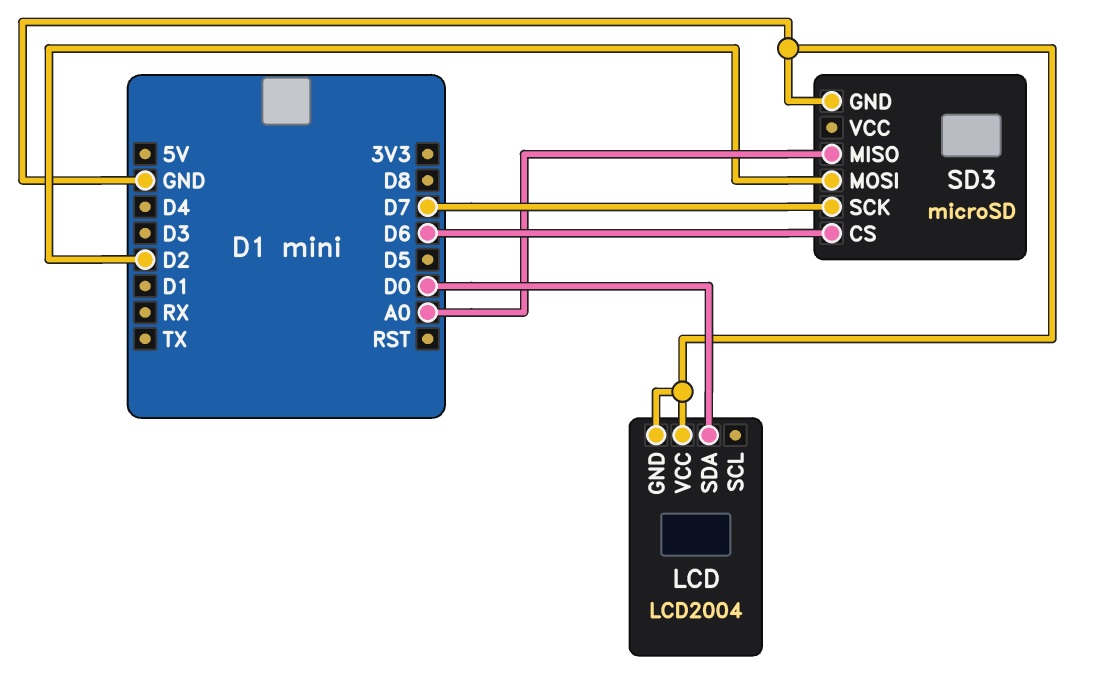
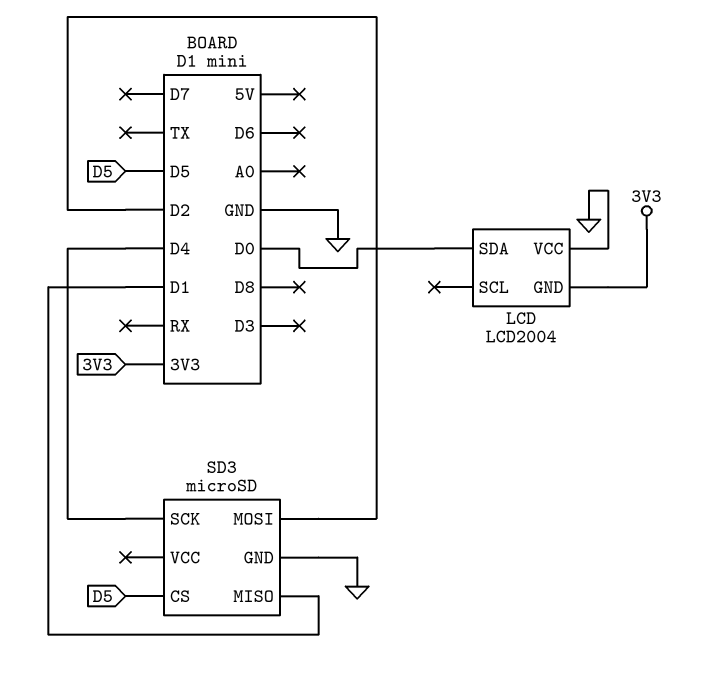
LCD pin GND: GND -> 3V3
SD3 pin CS: D6 -> D5
SD3 pin MISO: A0 -> D1
SD3 pin SCK: D7 -> D4

